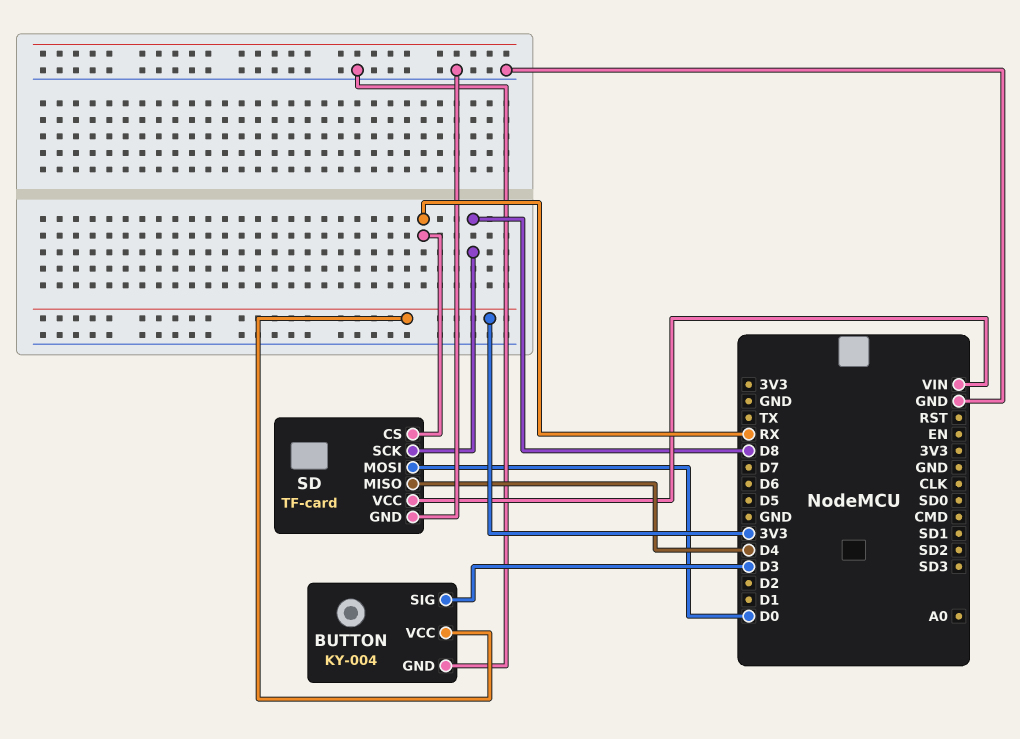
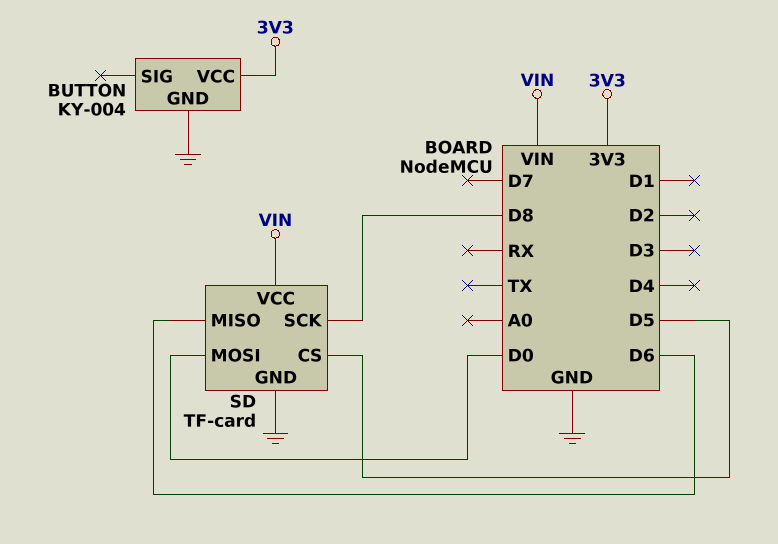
BUTTON pin SIG: D3 -> none
SD pin CS: RX -> D5
SD pin MISO: D4 -> D6

